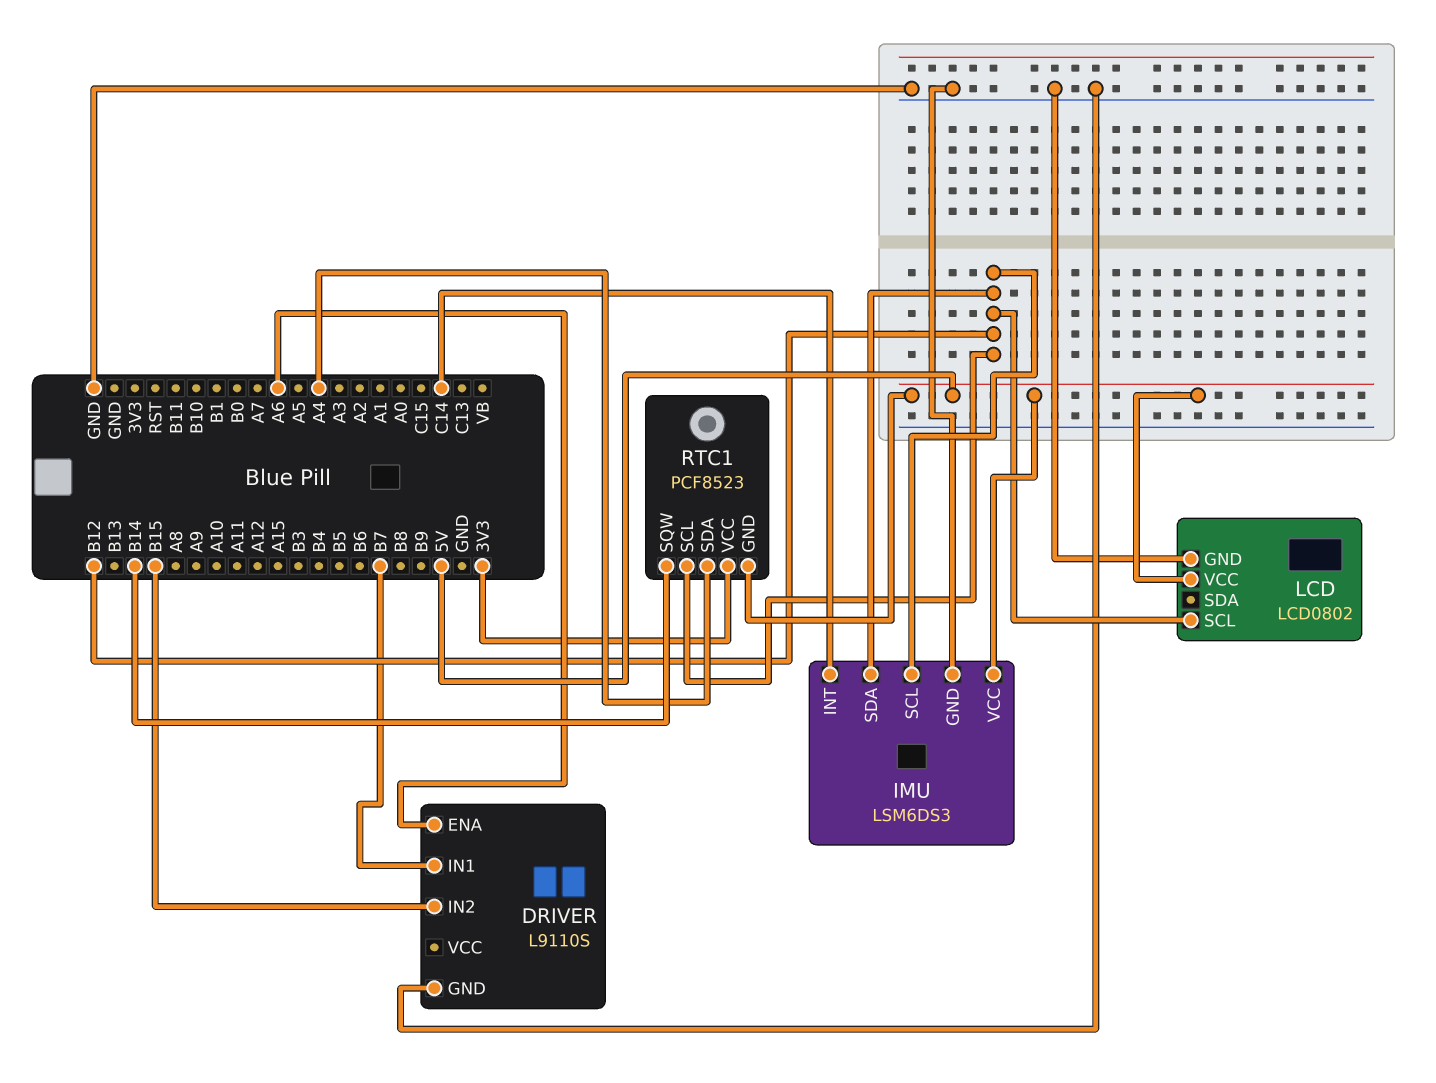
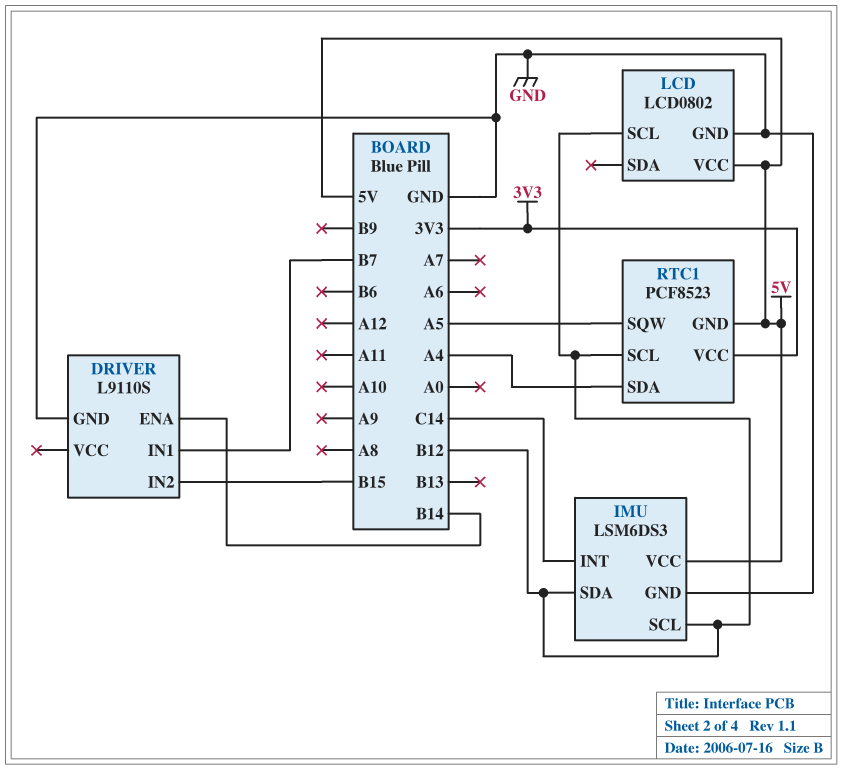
DRIVER pin ENA: A6 -> B14
RTC1 pin SQW: B14 -> A5

